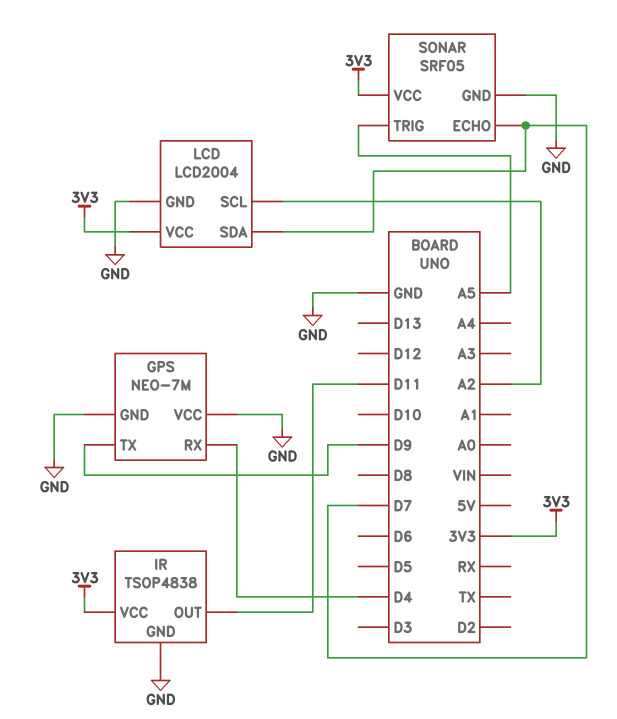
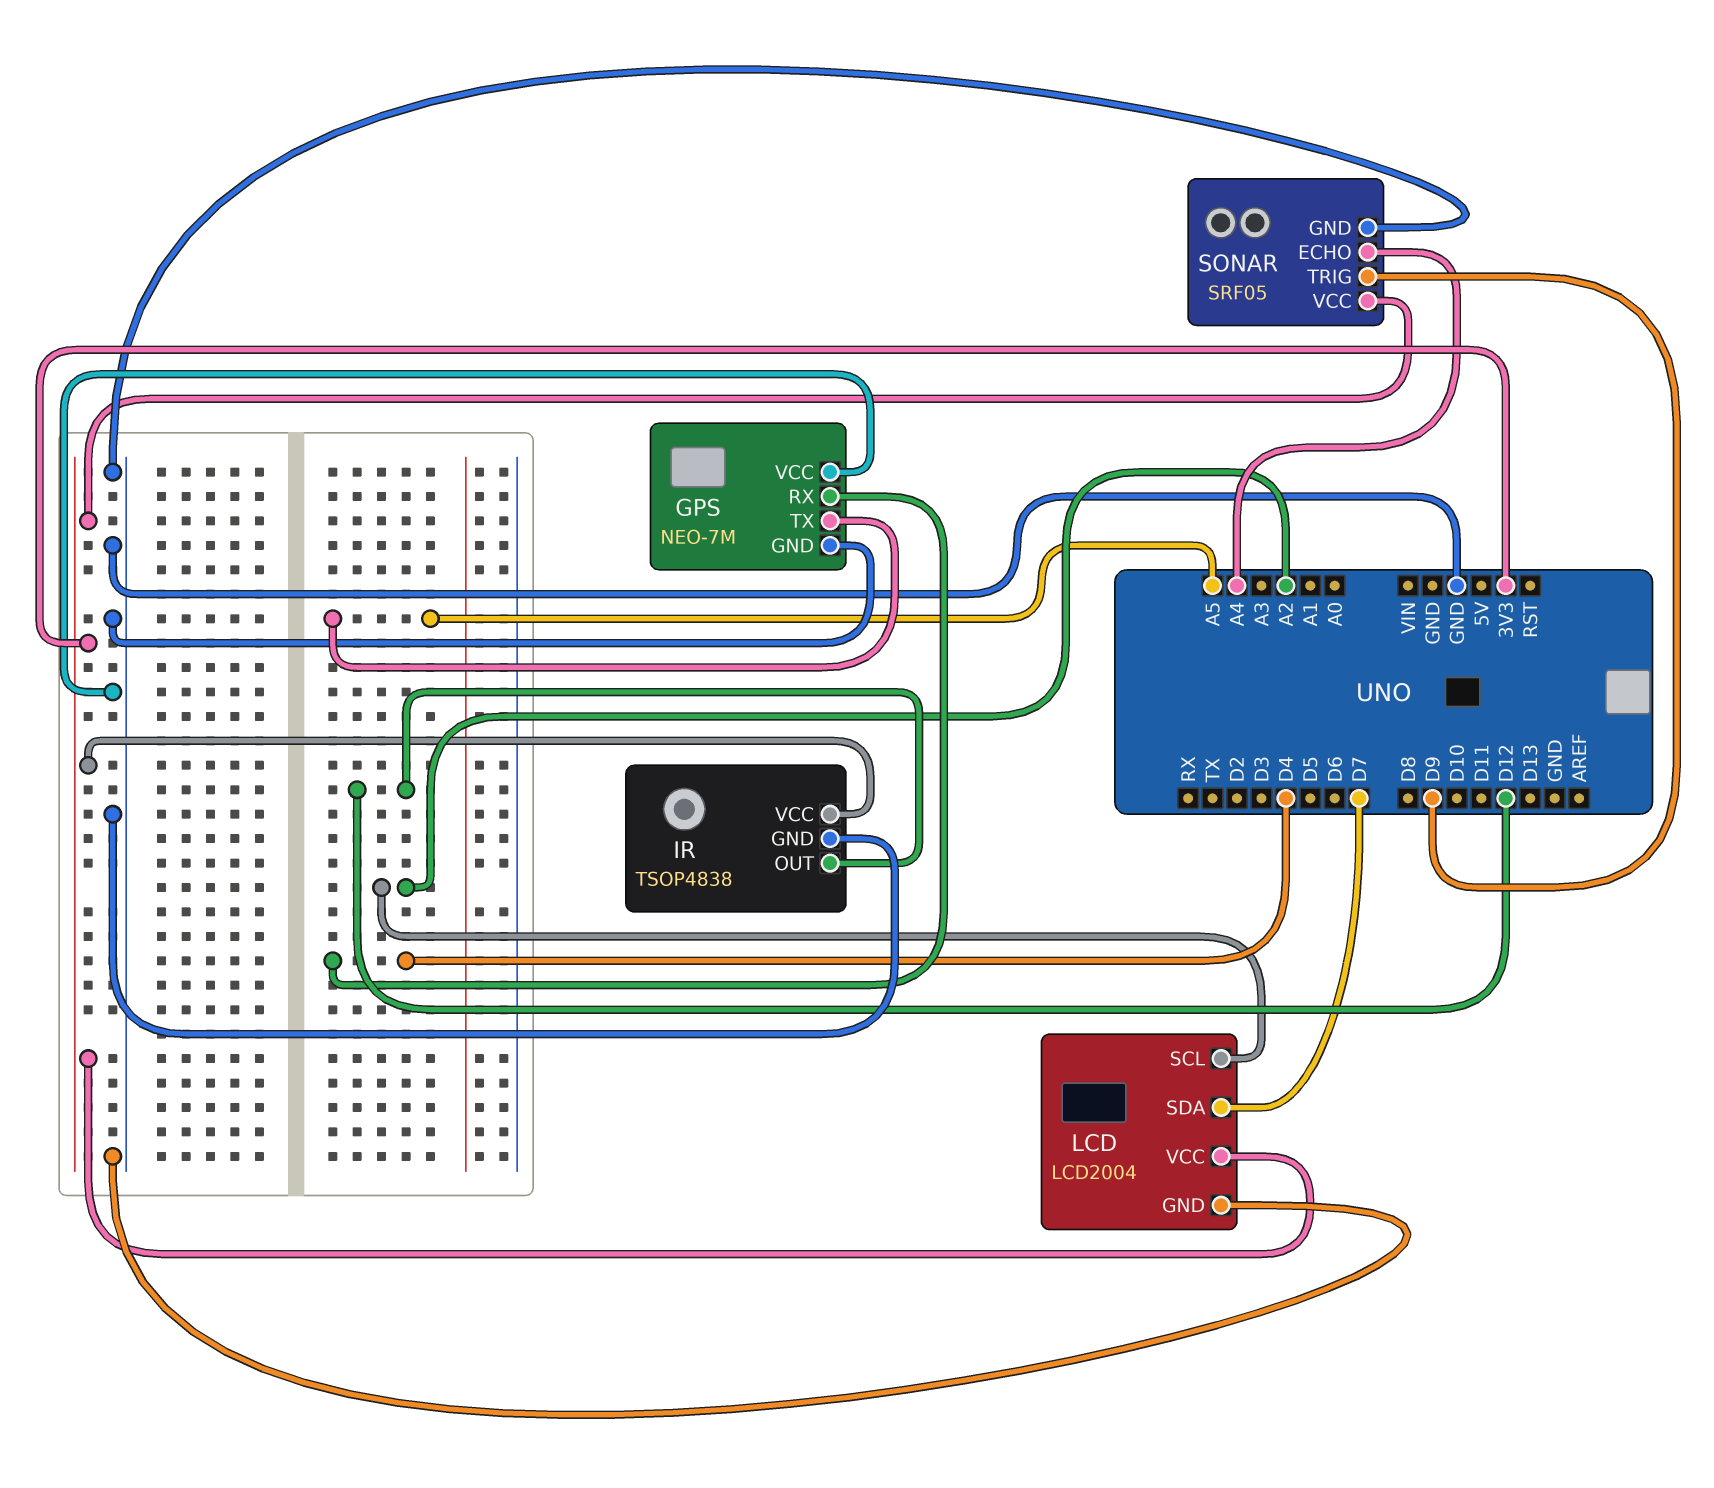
GPS pin TX: D9 -> A5
IR pin OUT: D11 -> D12
SONAR pin ECHO: D7 -> A4
SONAR pin TRIG: A5 -> D9

